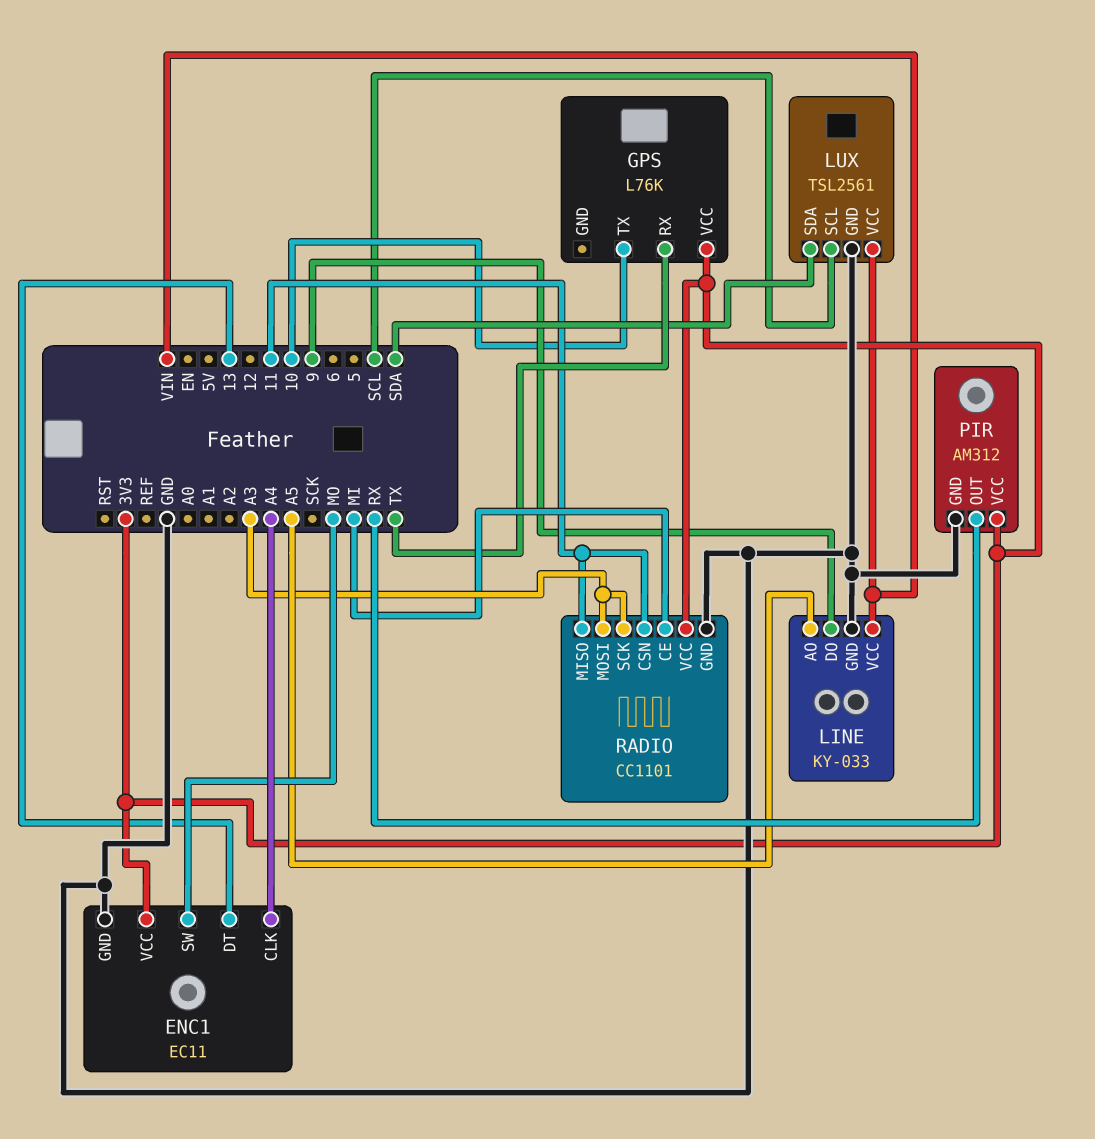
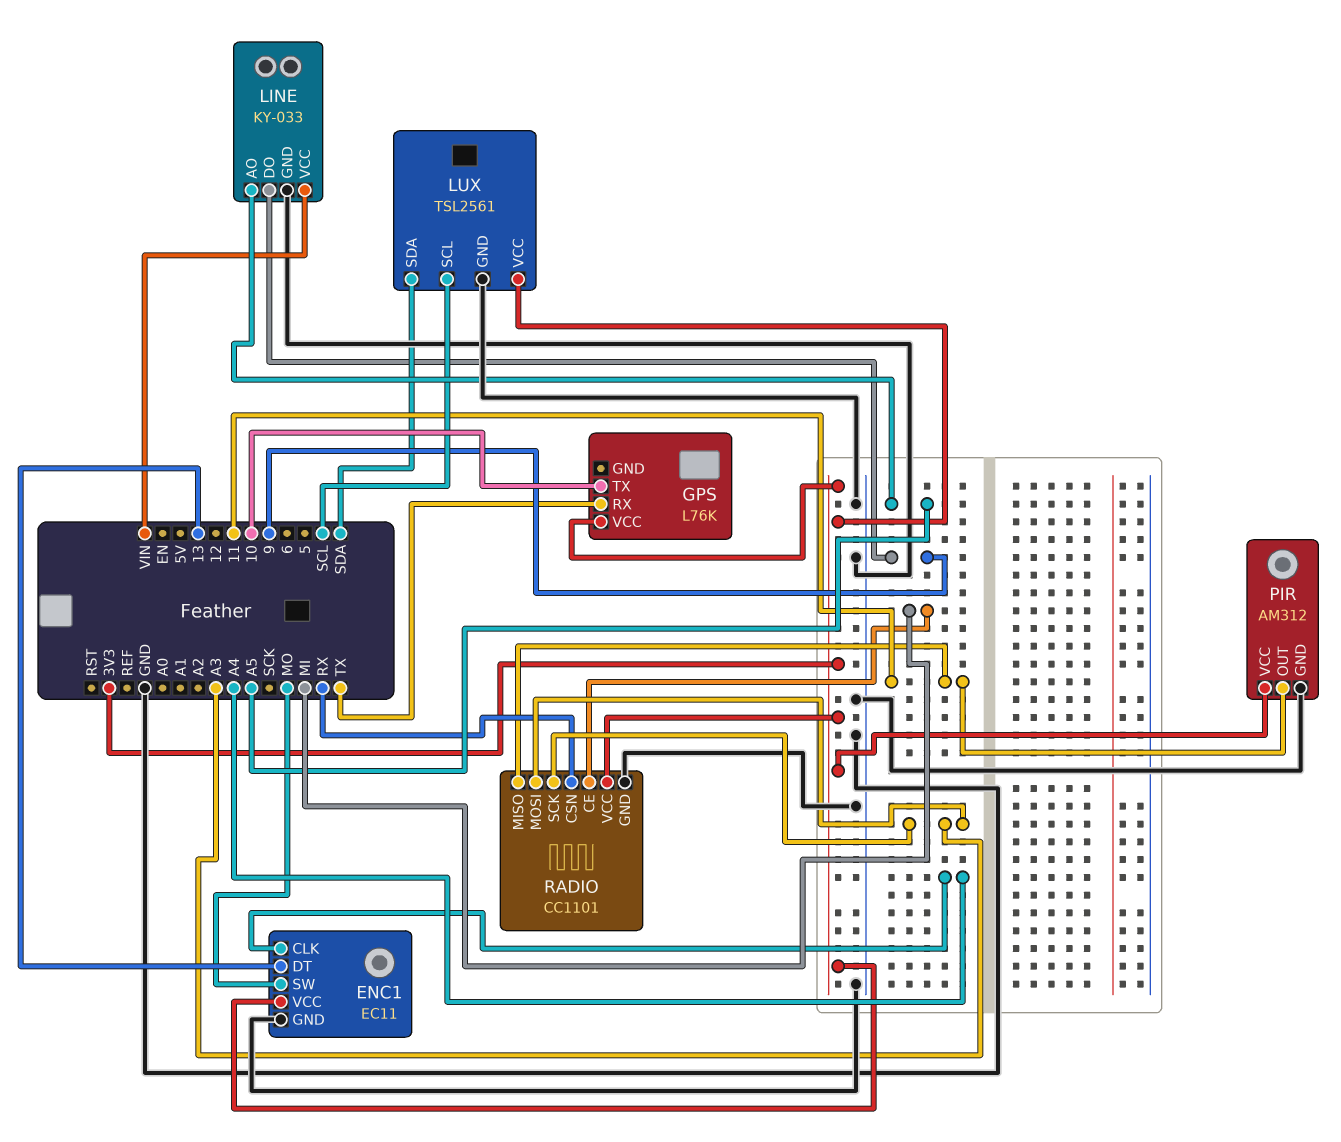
LUX pin VCC: VIN -> 3V3
PIR pin OUT: RX -> 11
RADIO pin CSN: 11 -> RX

